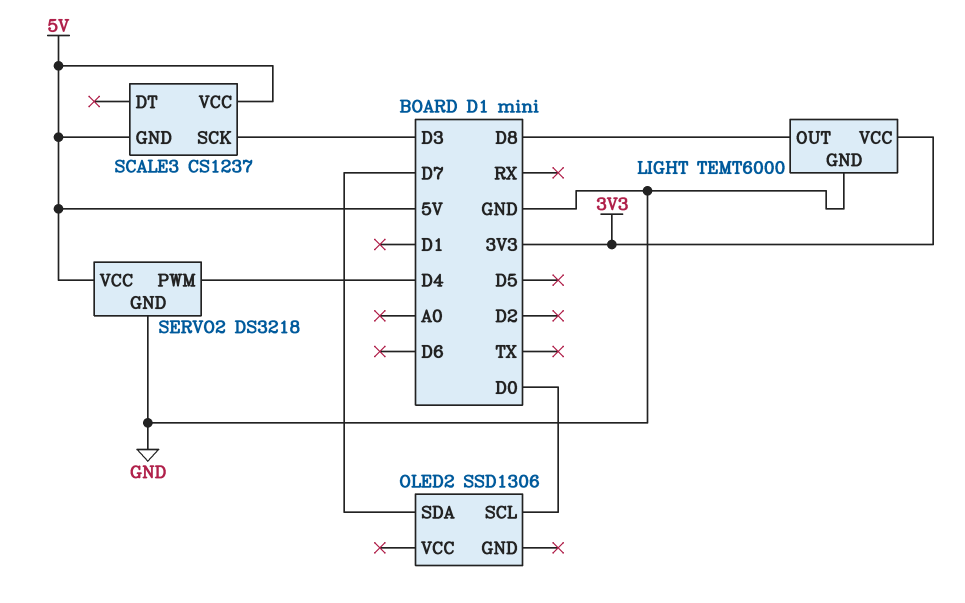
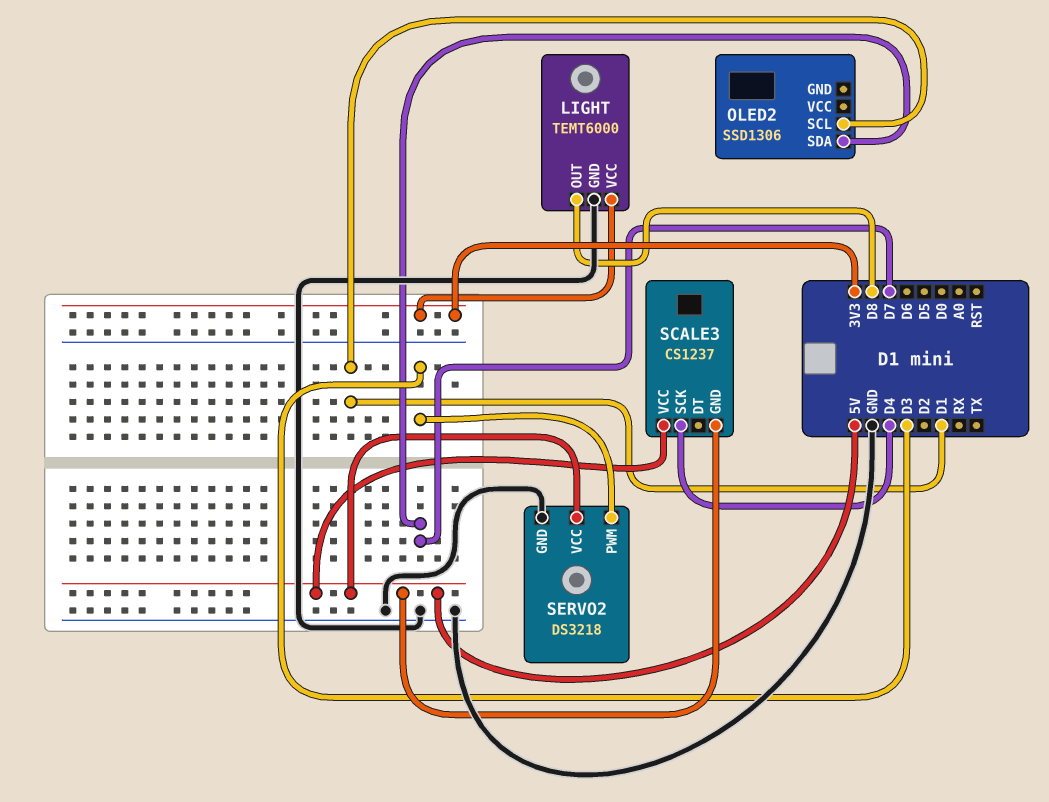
OLED2 pin SCL: D0 -> D1
SCALE3 pin SCK: D3 -> D4
SERVO2 pin PWM: D4 -> D3

